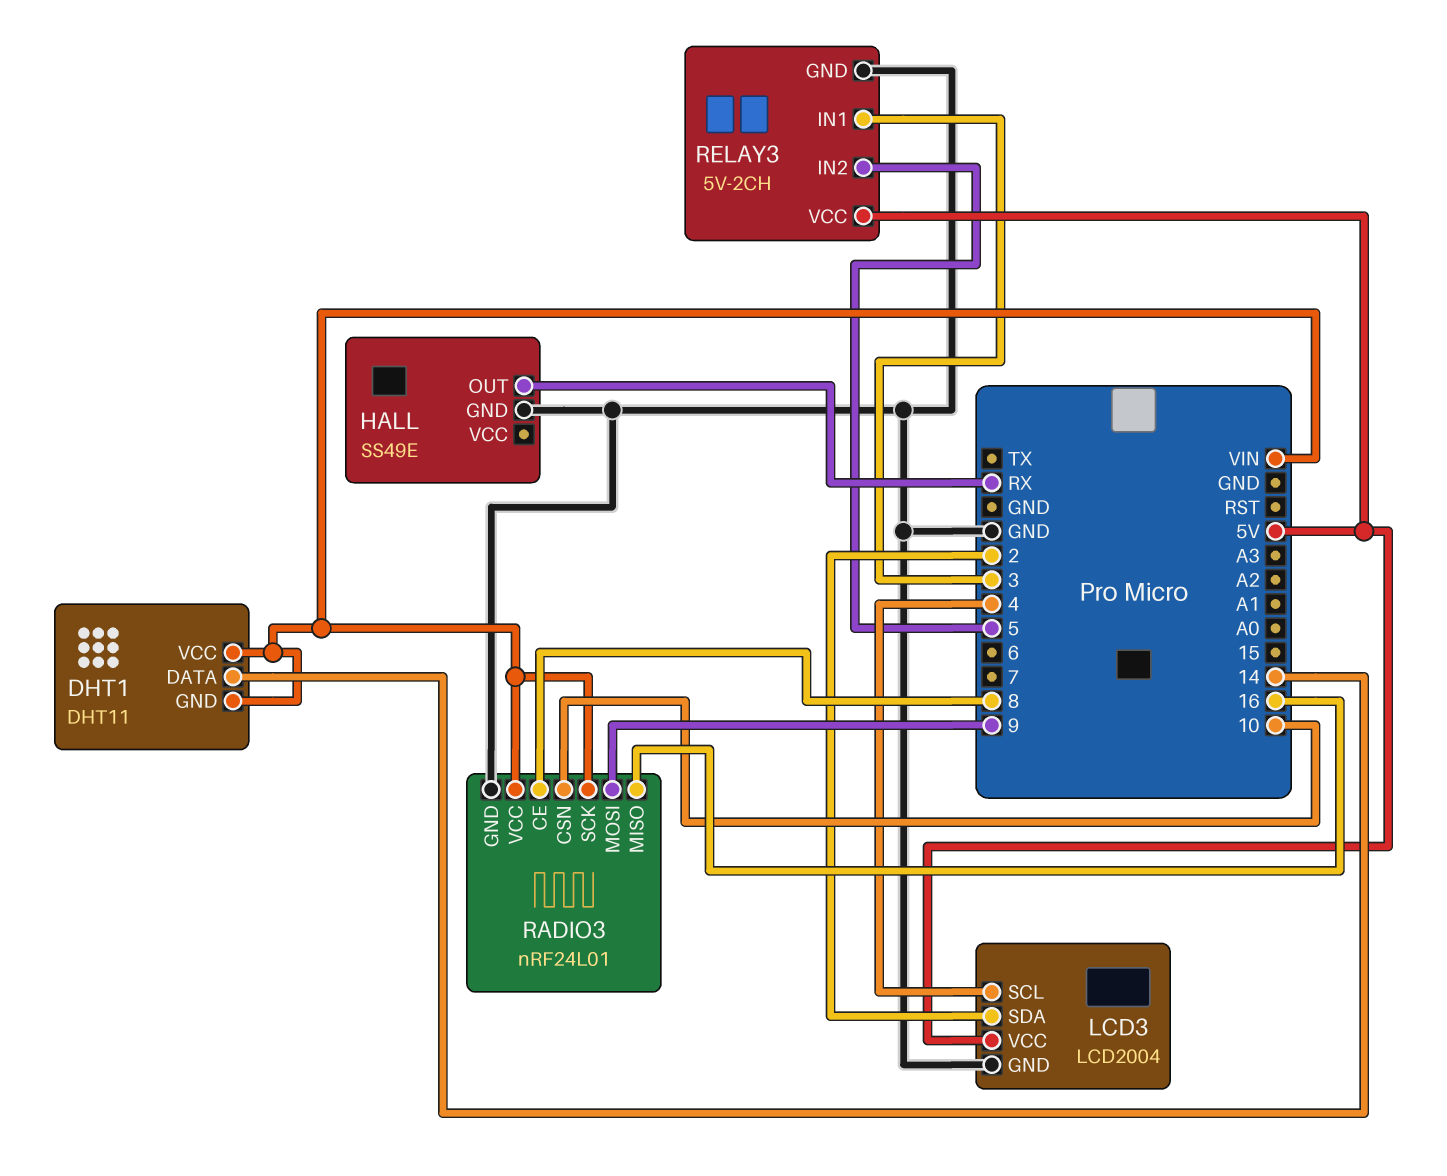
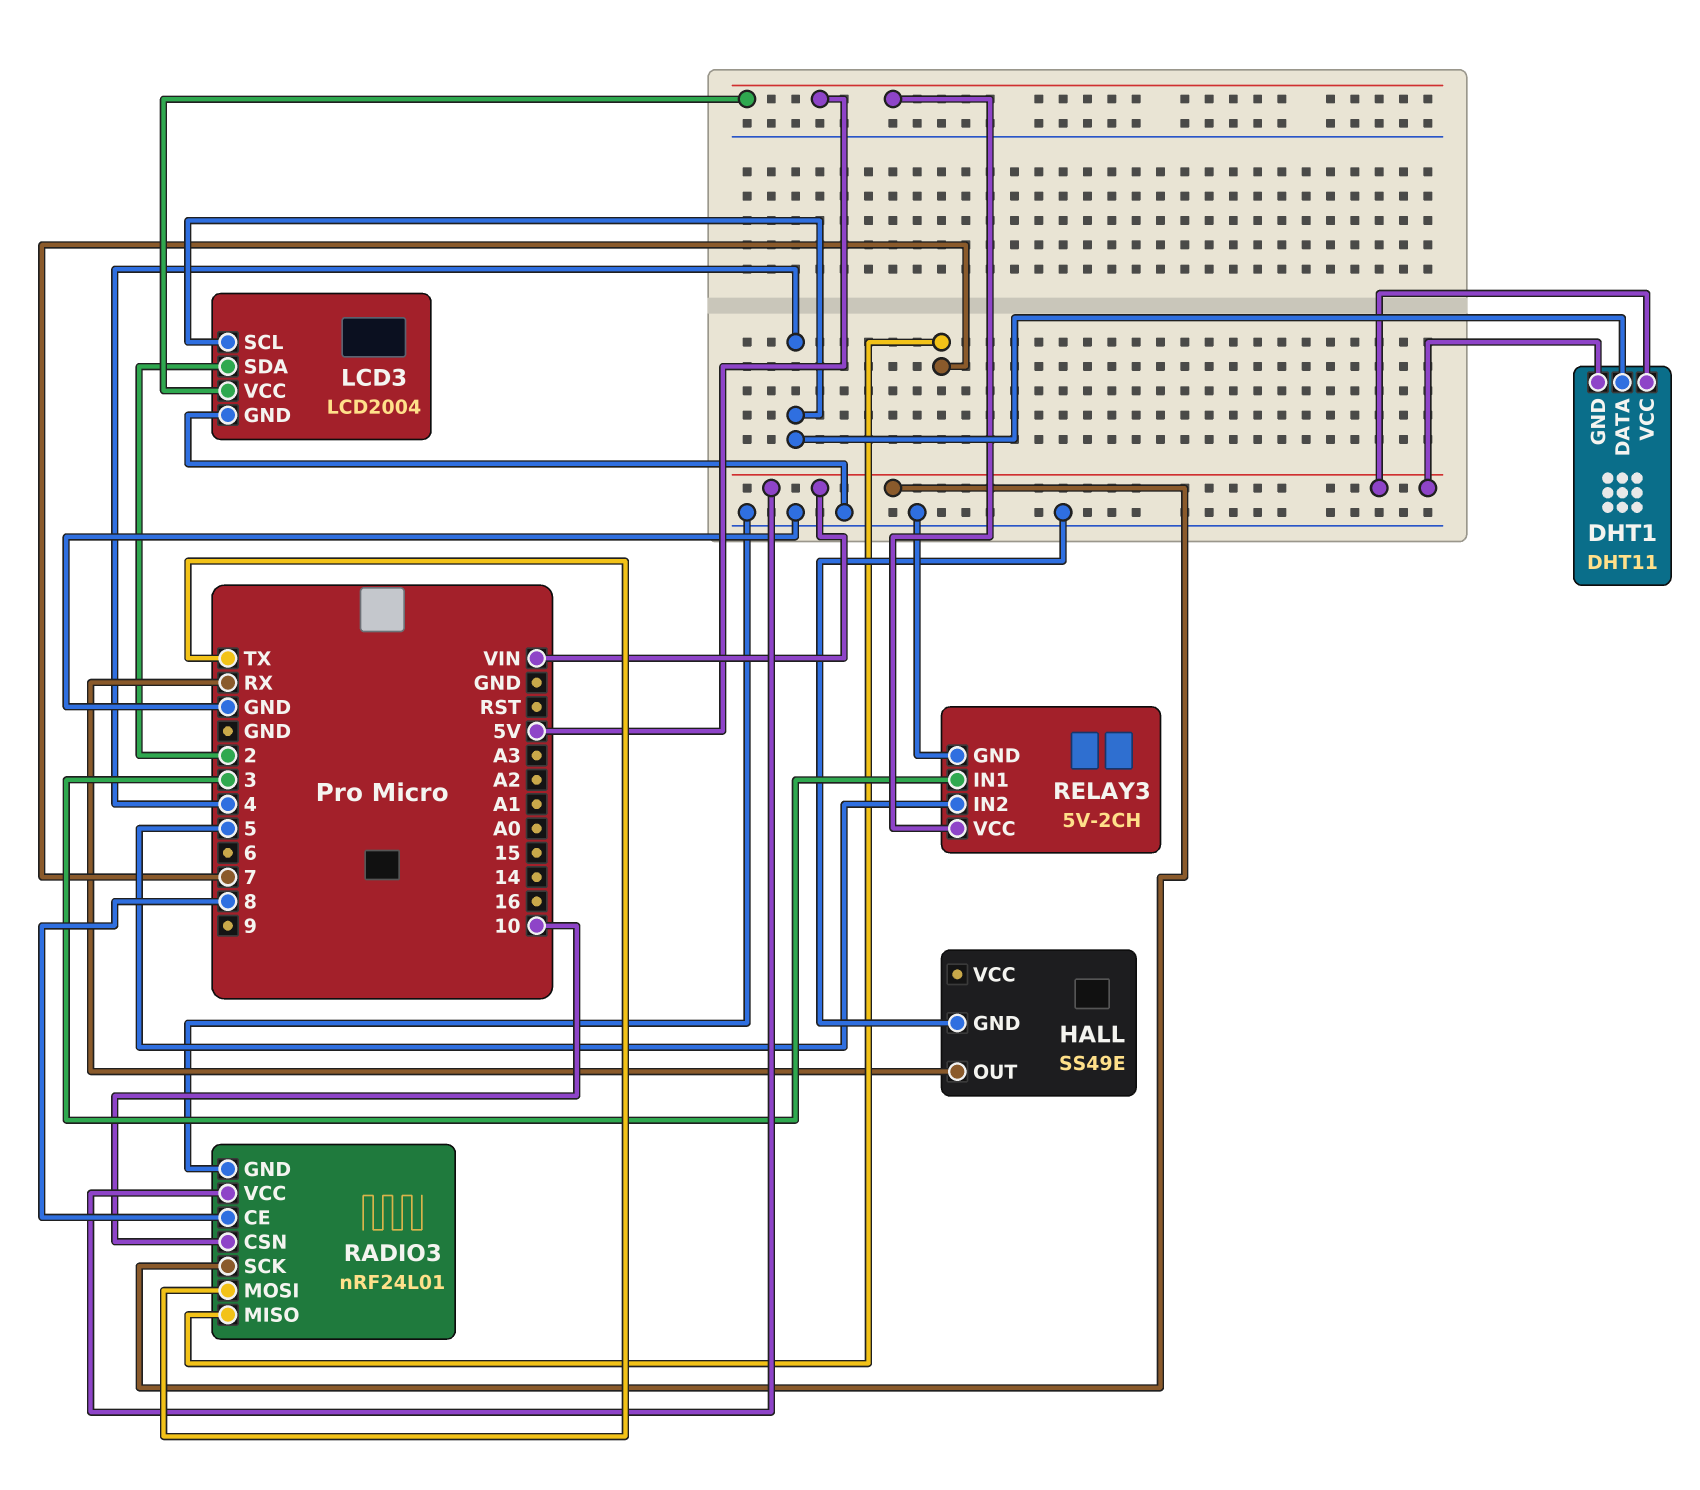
DHT1 pin DATA: 14 -> 4
RADIO3 pin MISO: 16 -> 7
RADIO3 pin MOSI: 9 -> TX

